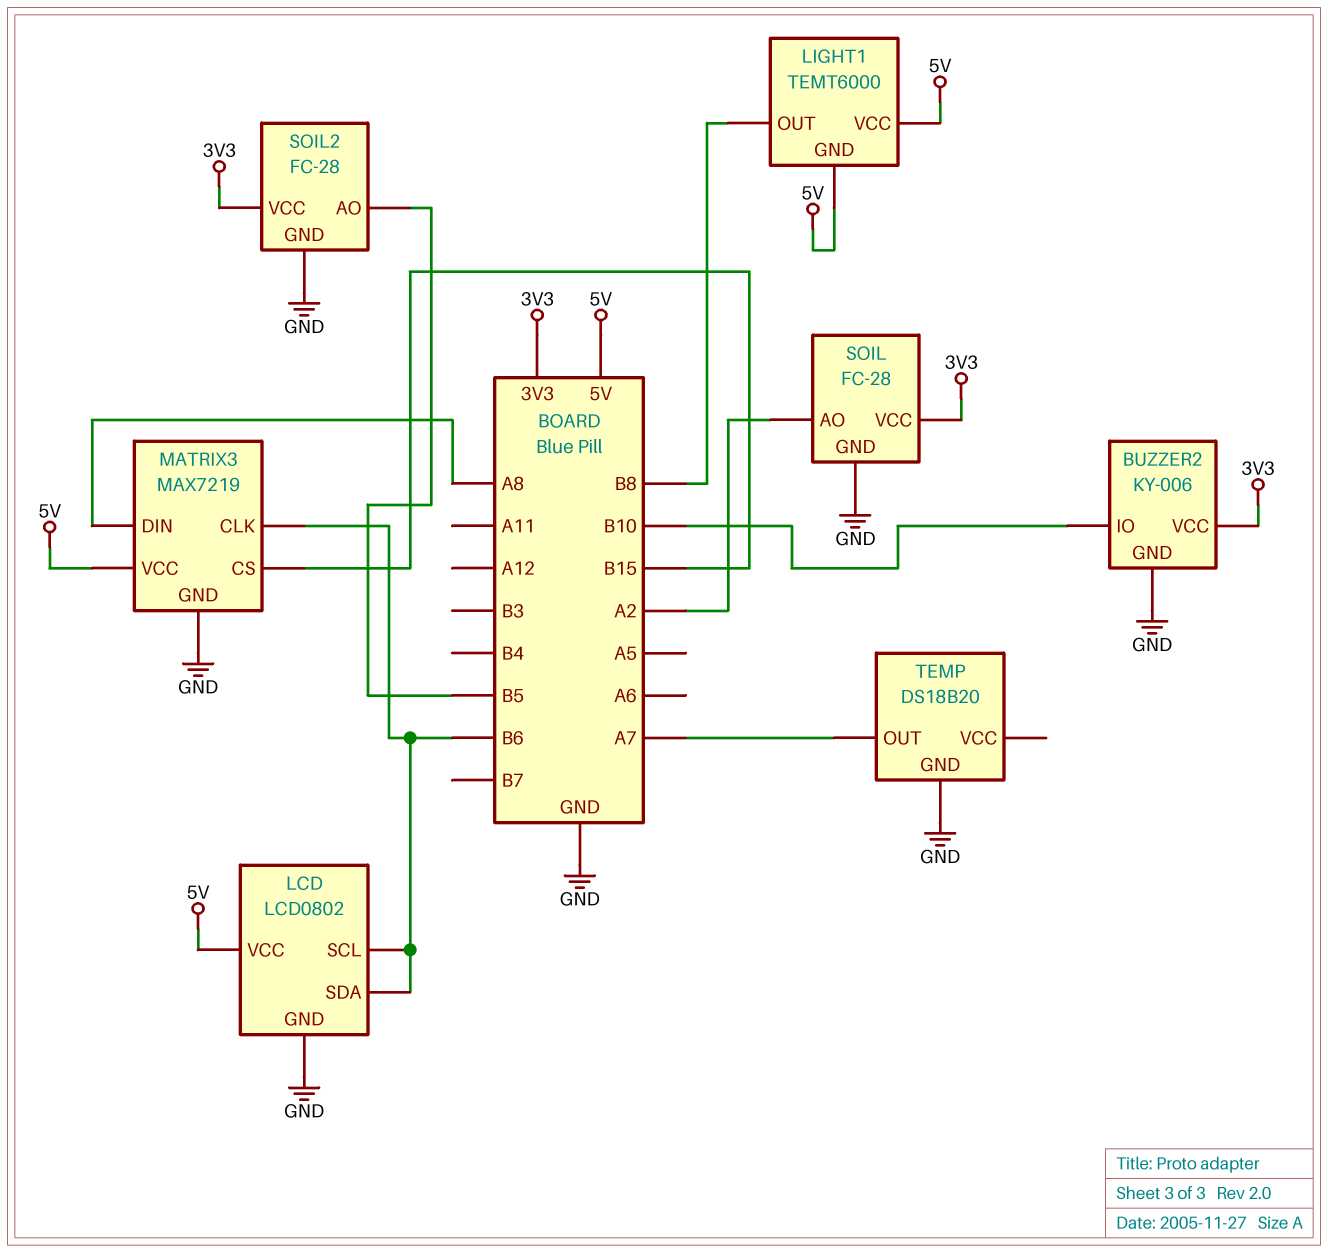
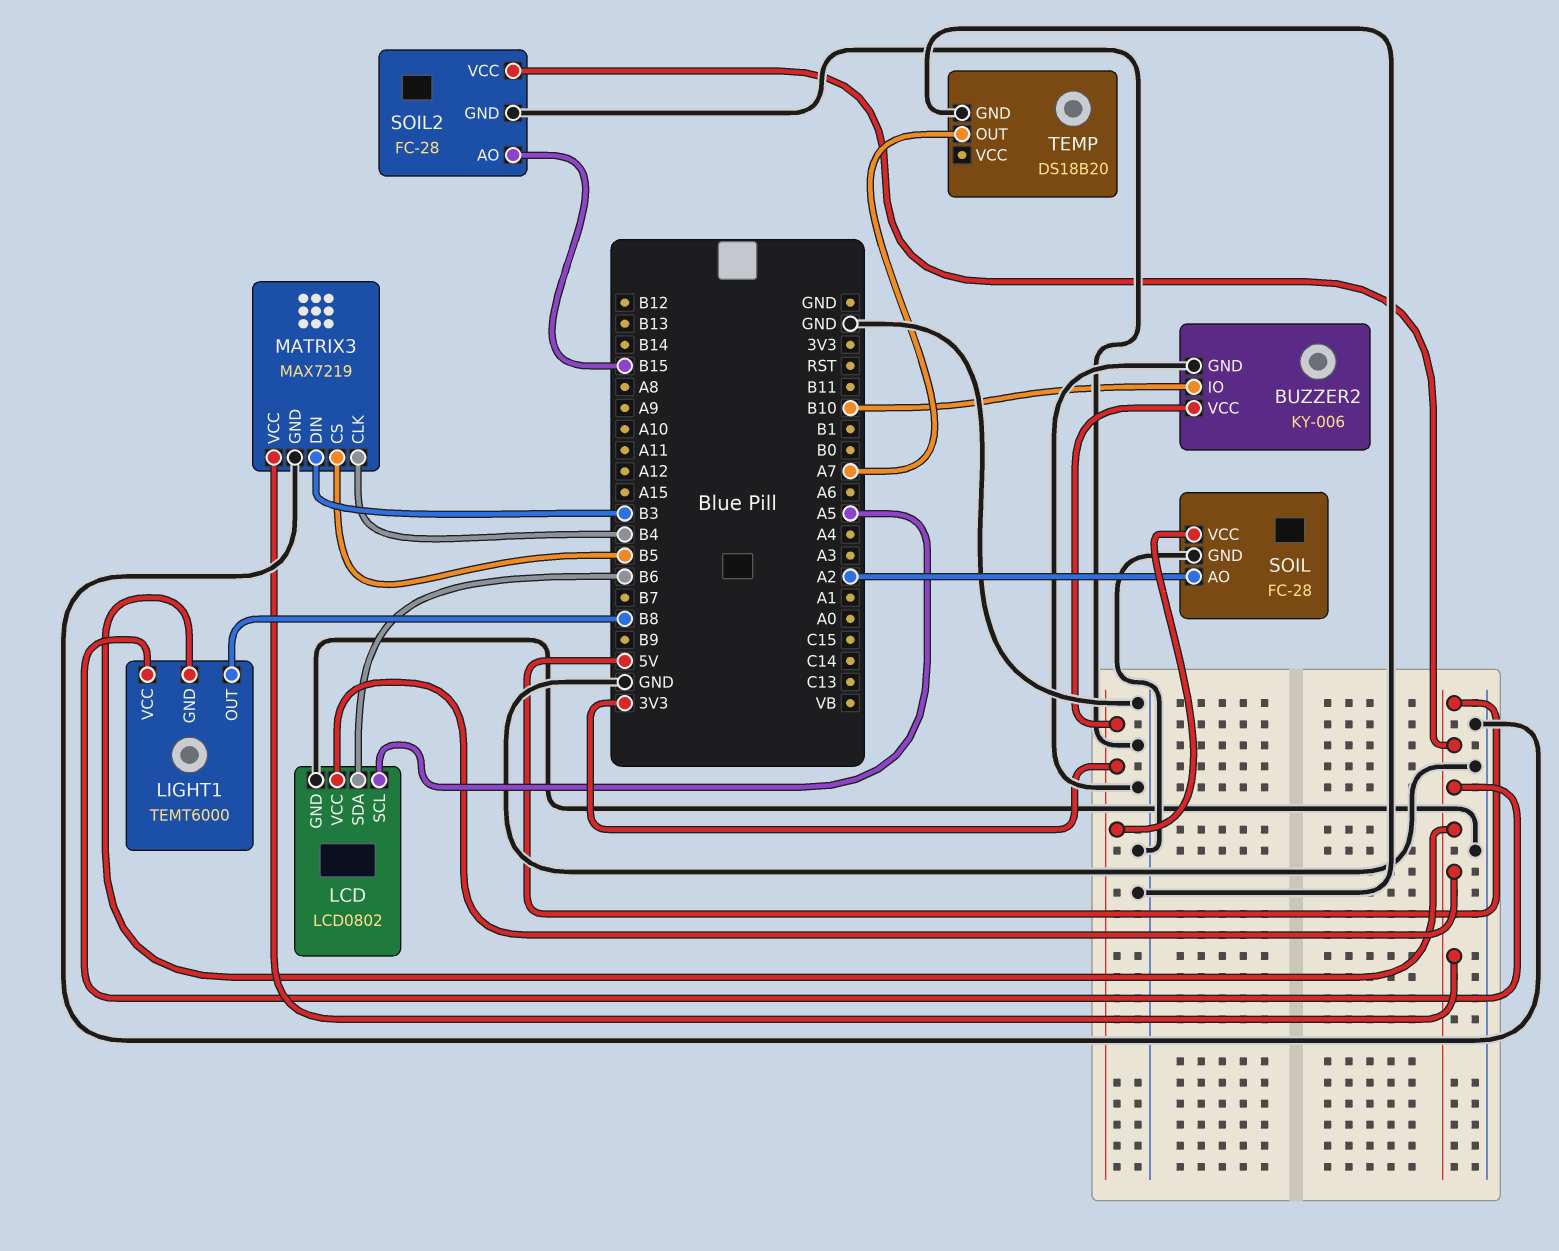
LCD pin SCL: B6 -> A5
MATRIX3 pin CLK: B6 -> B4
MATRIX3 pin CS: B15 -> B5
MATRIX3 pin DIN: A8 -> B3
SOIL2 pin AO: B5 -> B15
SOIL2 pin VCC: 3V3 -> 5V

